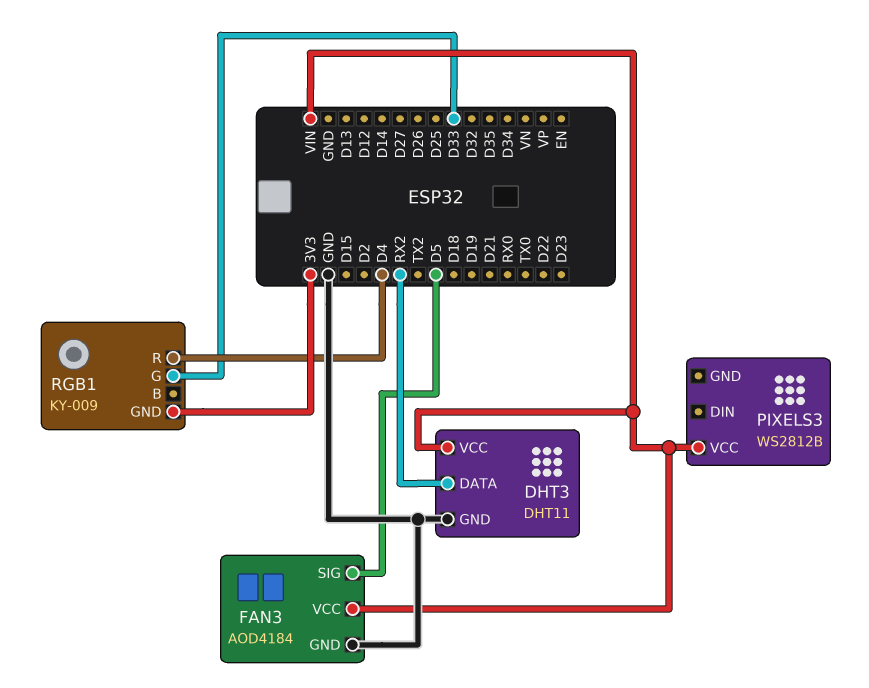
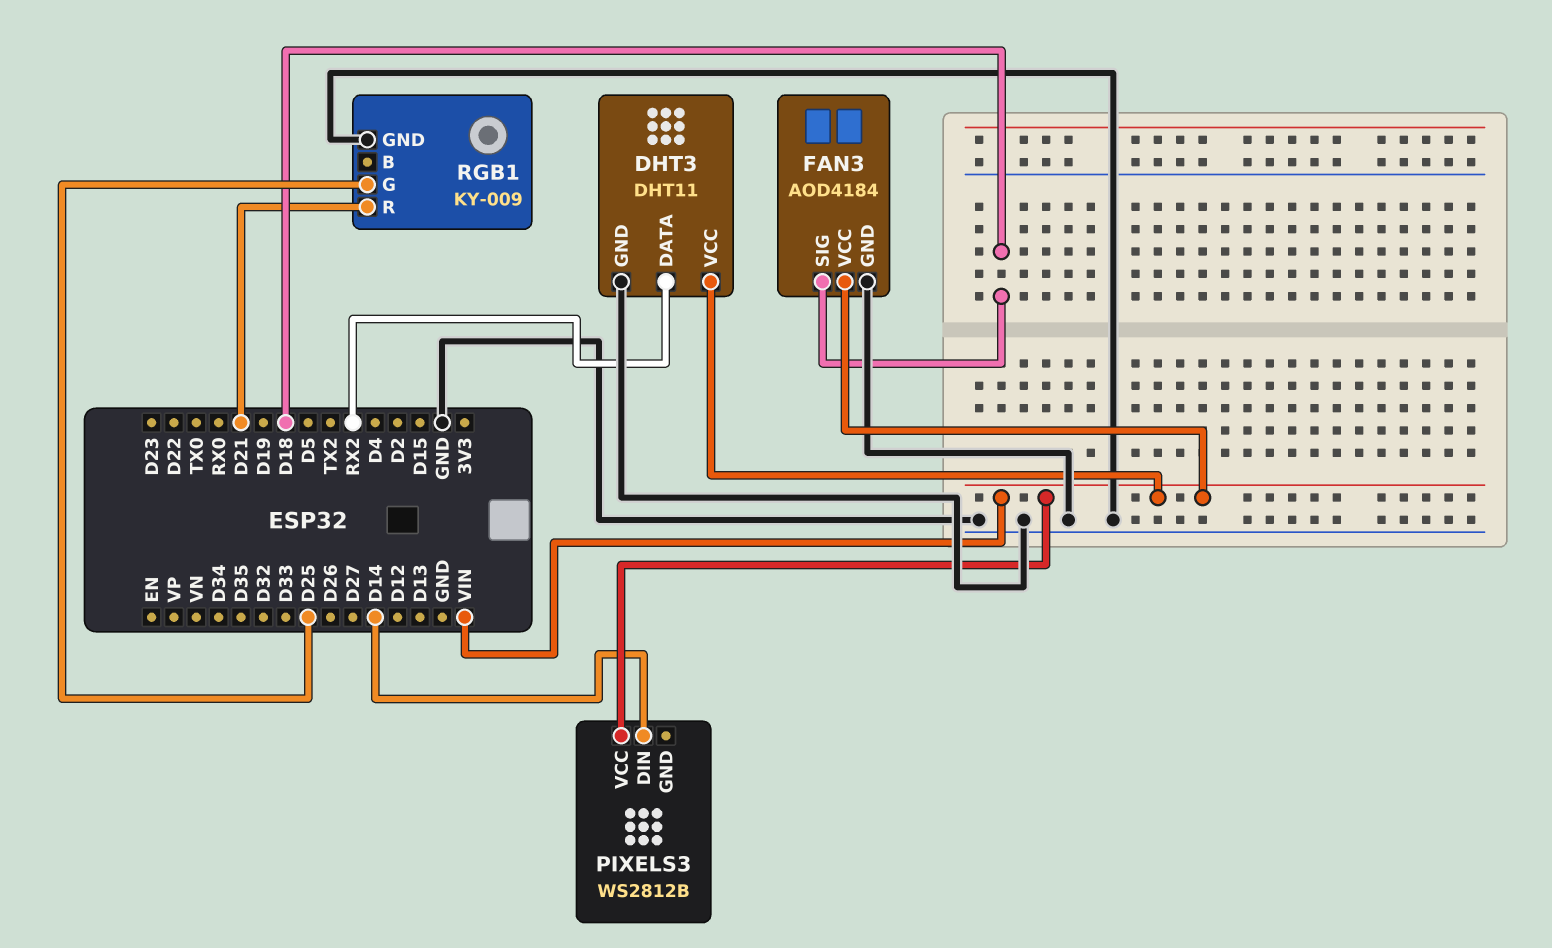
FAN3 pin SIG: D5 -> D18
PIXELS3 pin DIN: none -> D14
RGB1 pin G: D33 -> D25
RGB1 pin GND: 3V3 -> GND
RGB1 pin R: D4 -> D21

